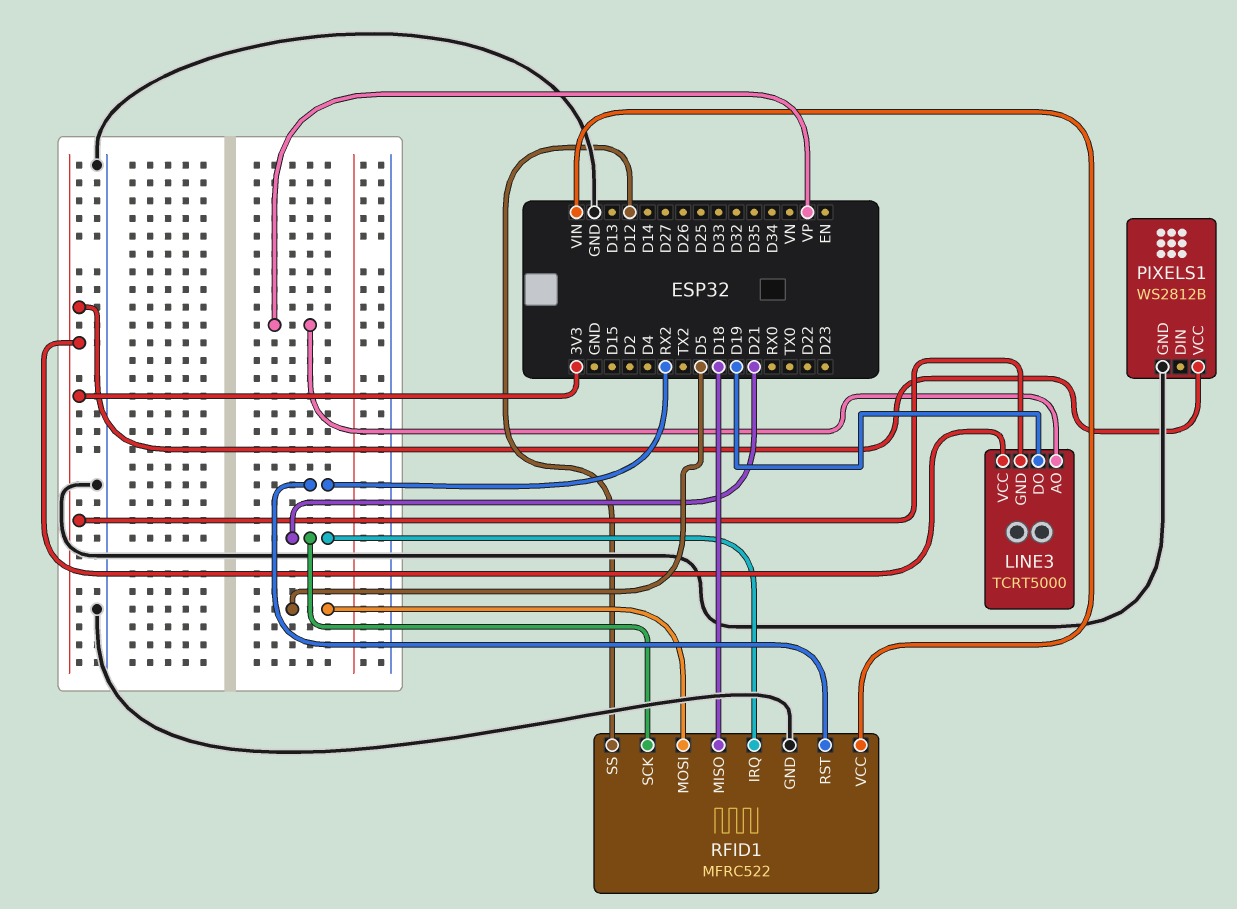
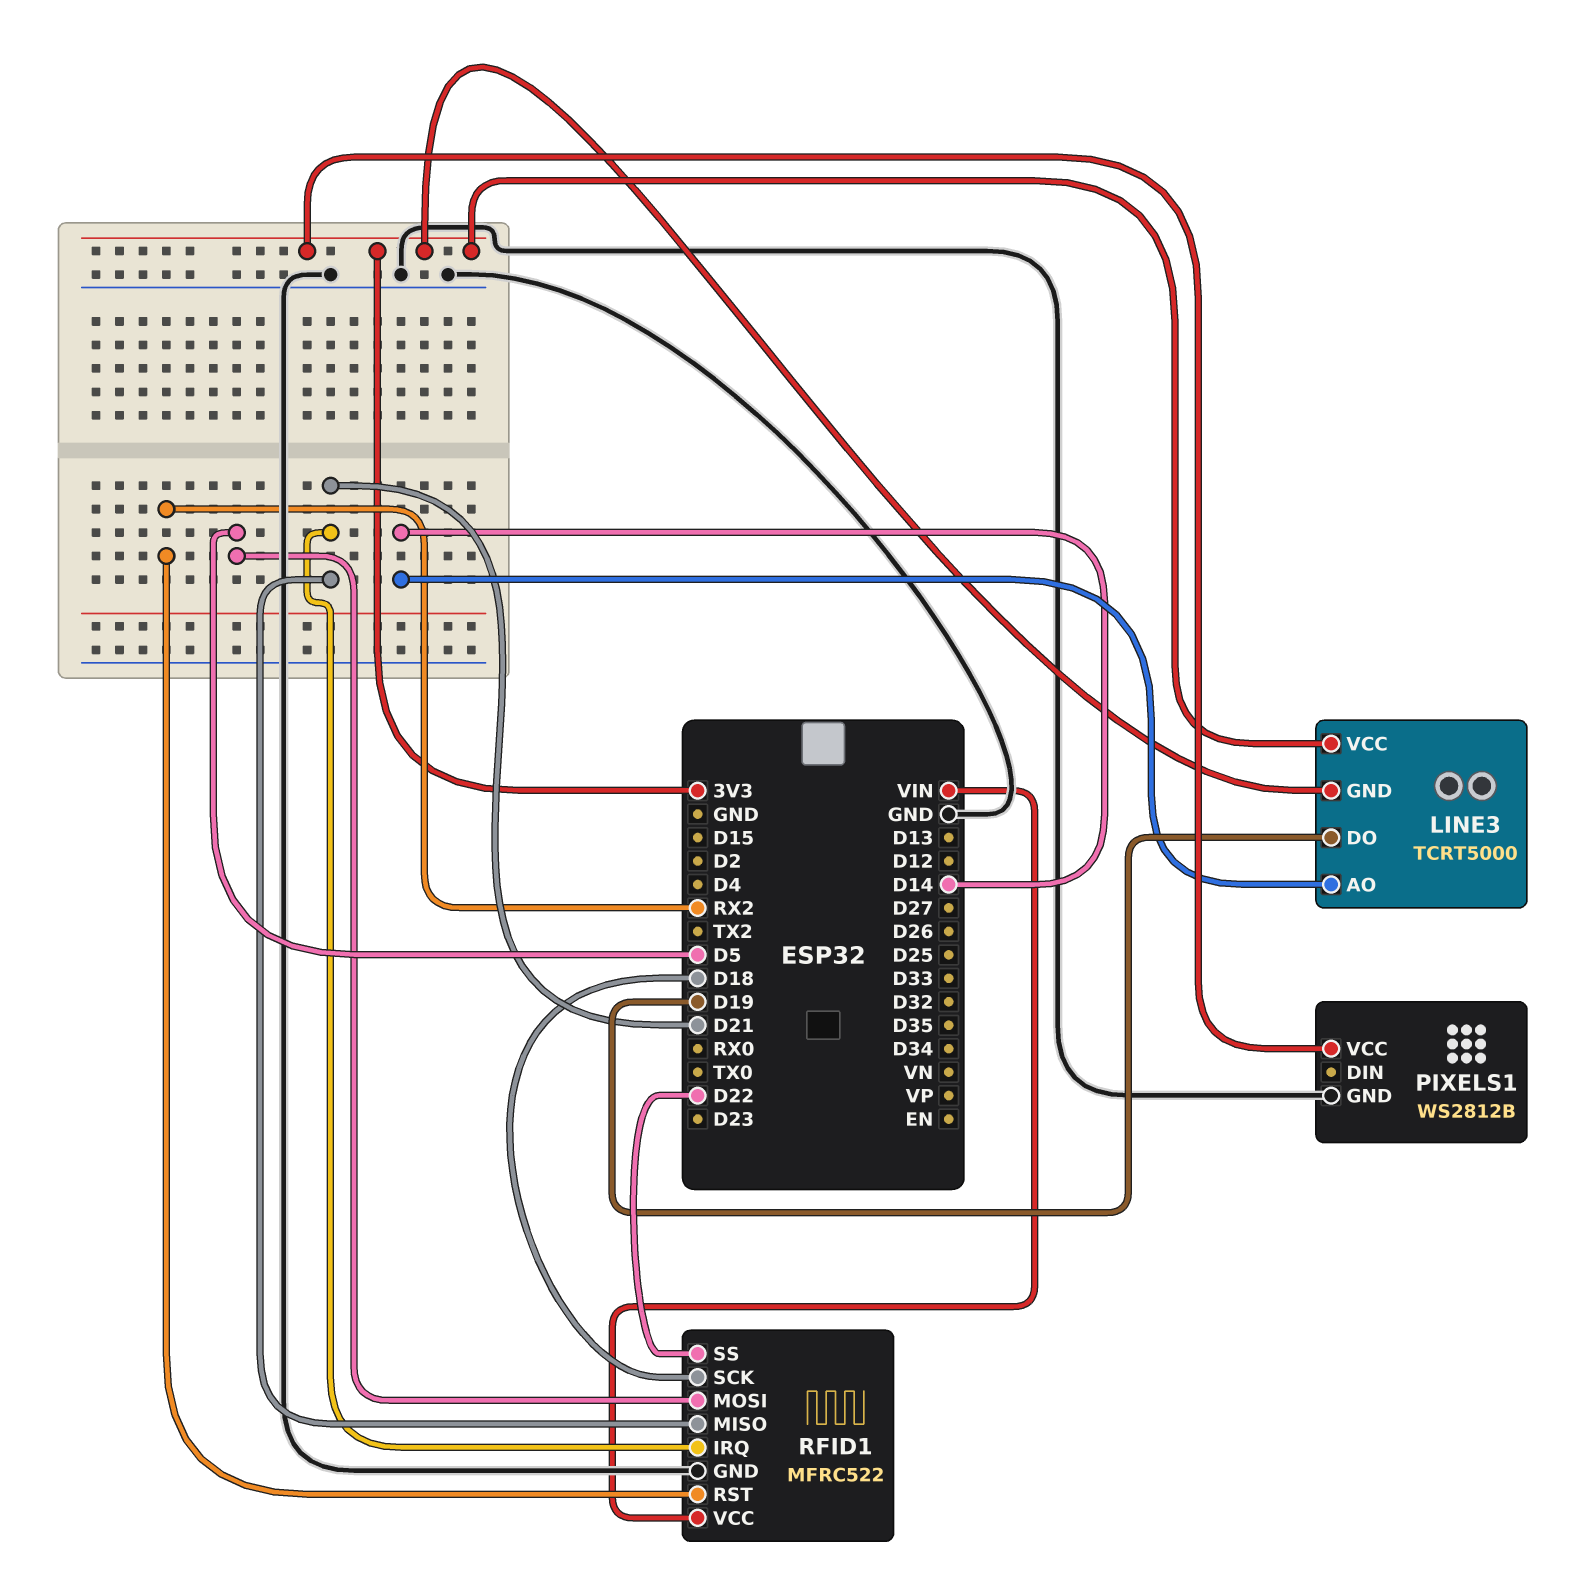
LINE3 pin AO: VP -> D14
RFID1 pin MISO: D18 -> D21
RFID1 pin SCK: D21 -> D18
RFID1 pin SS: D12 -> D22

